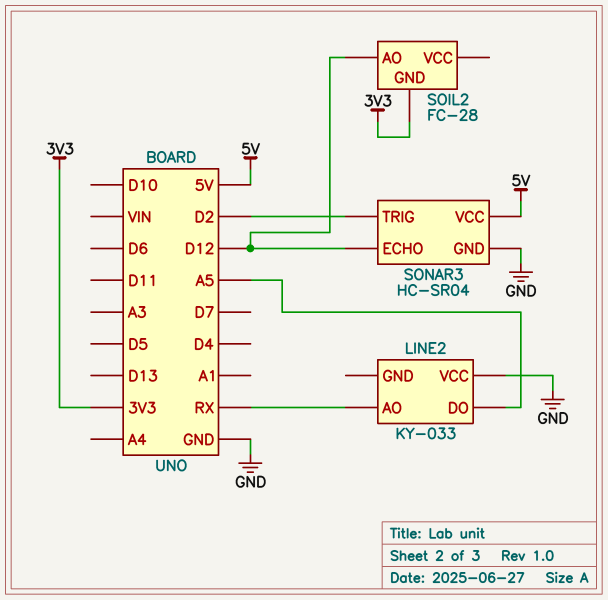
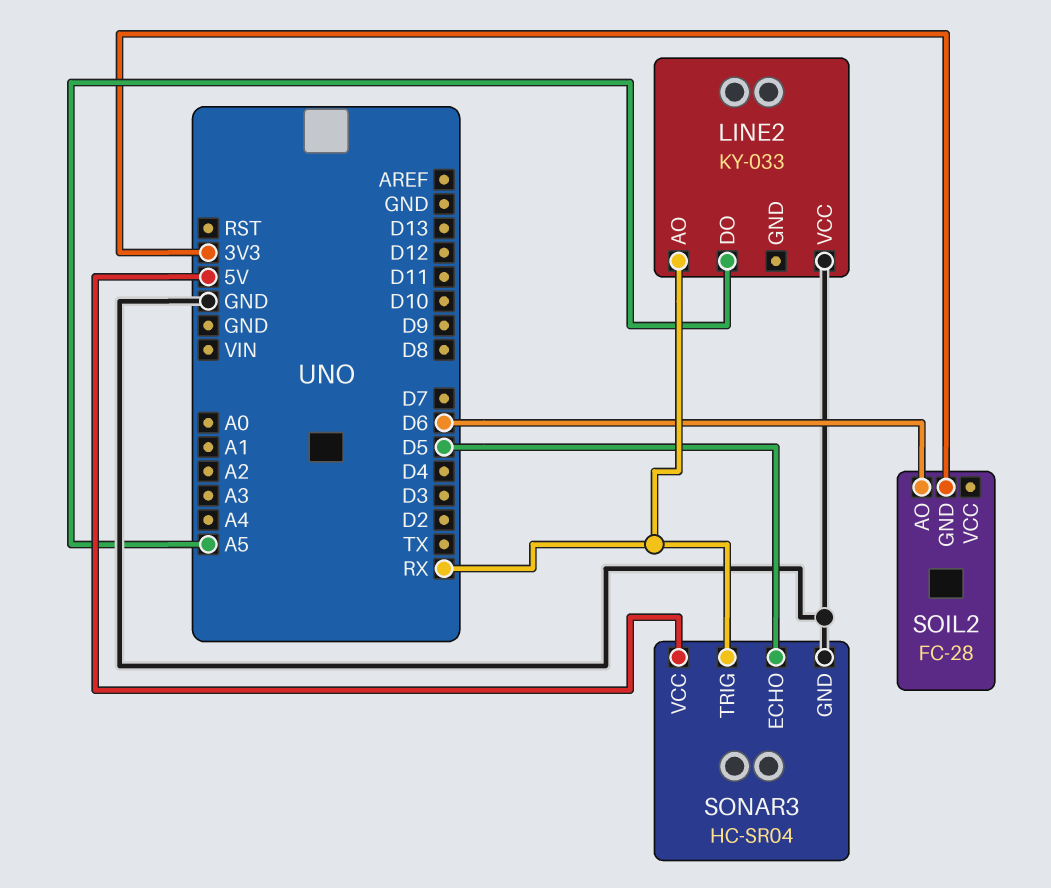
SOIL2 pin AO: D12 -> D6
SONAR3 pin ECHO: D12 -> D5
SONAR3 pin TRIG: D2 -> RX

